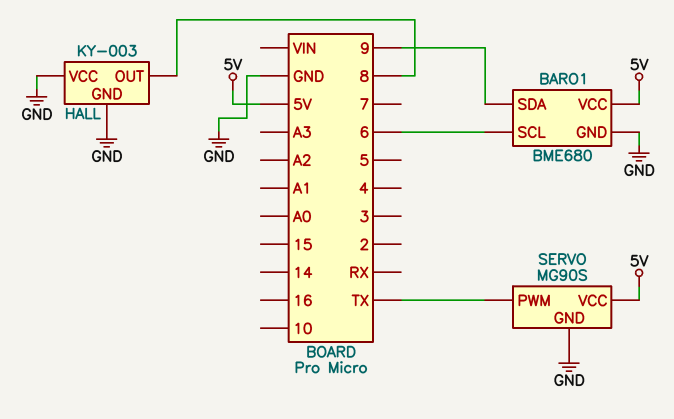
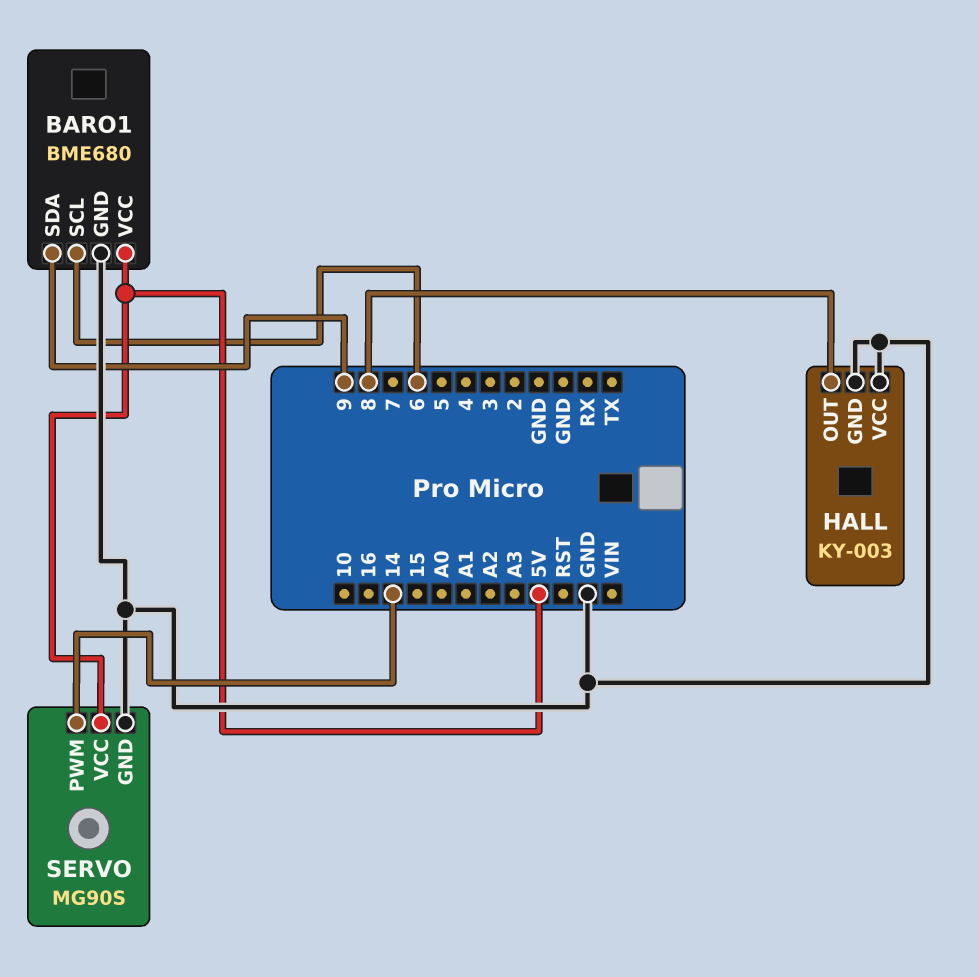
SERVO pin PWM: TX -> 14

